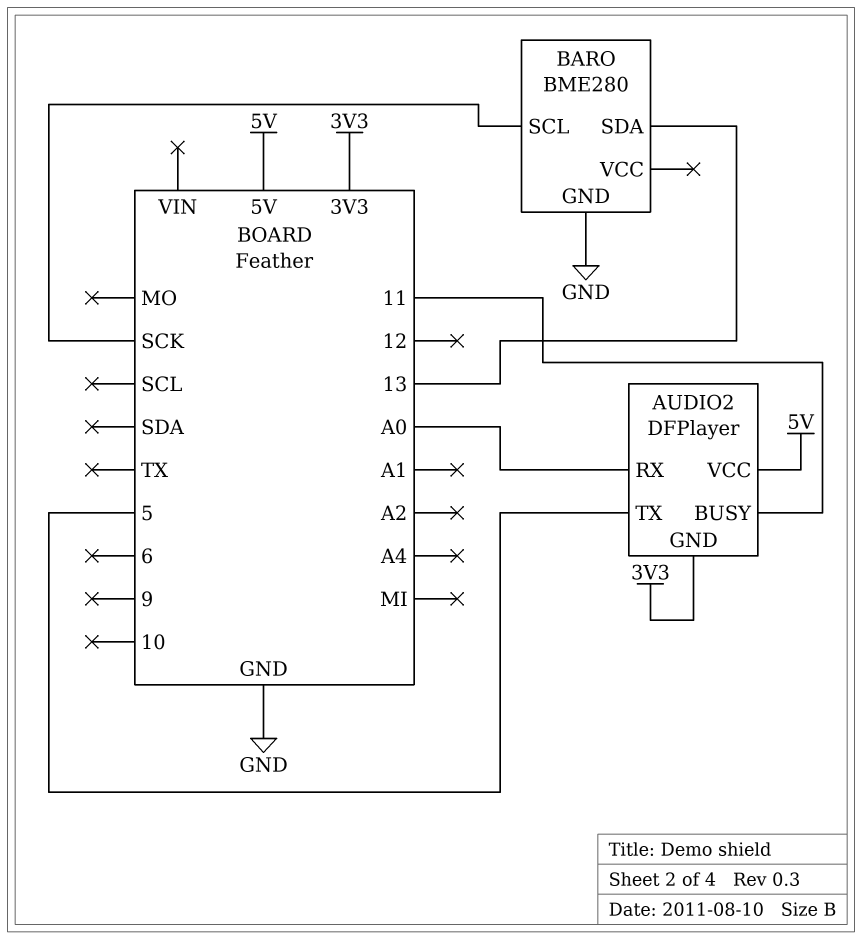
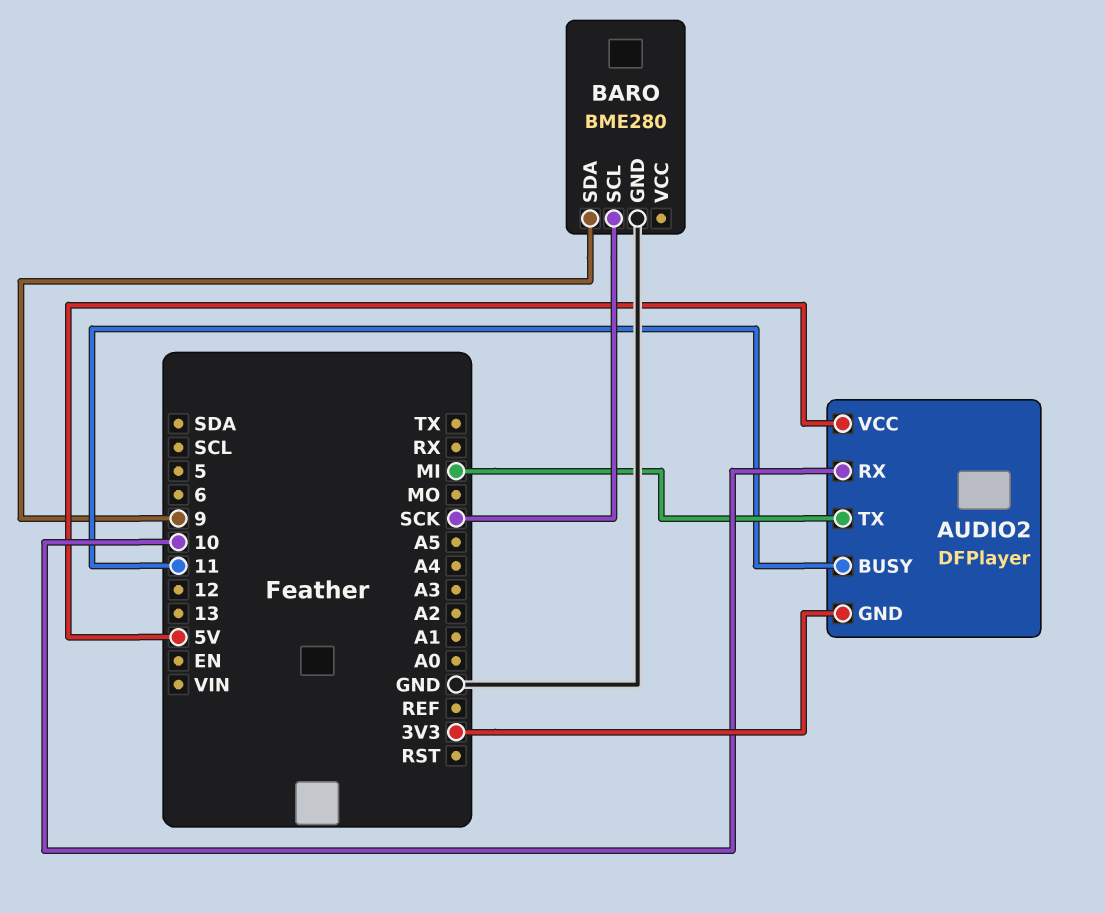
AUDIO2 pin RX: A0 -> 10
AUDIO2 pin TX: 5 -> MI
BARO pin SDA: 13 -> 9

